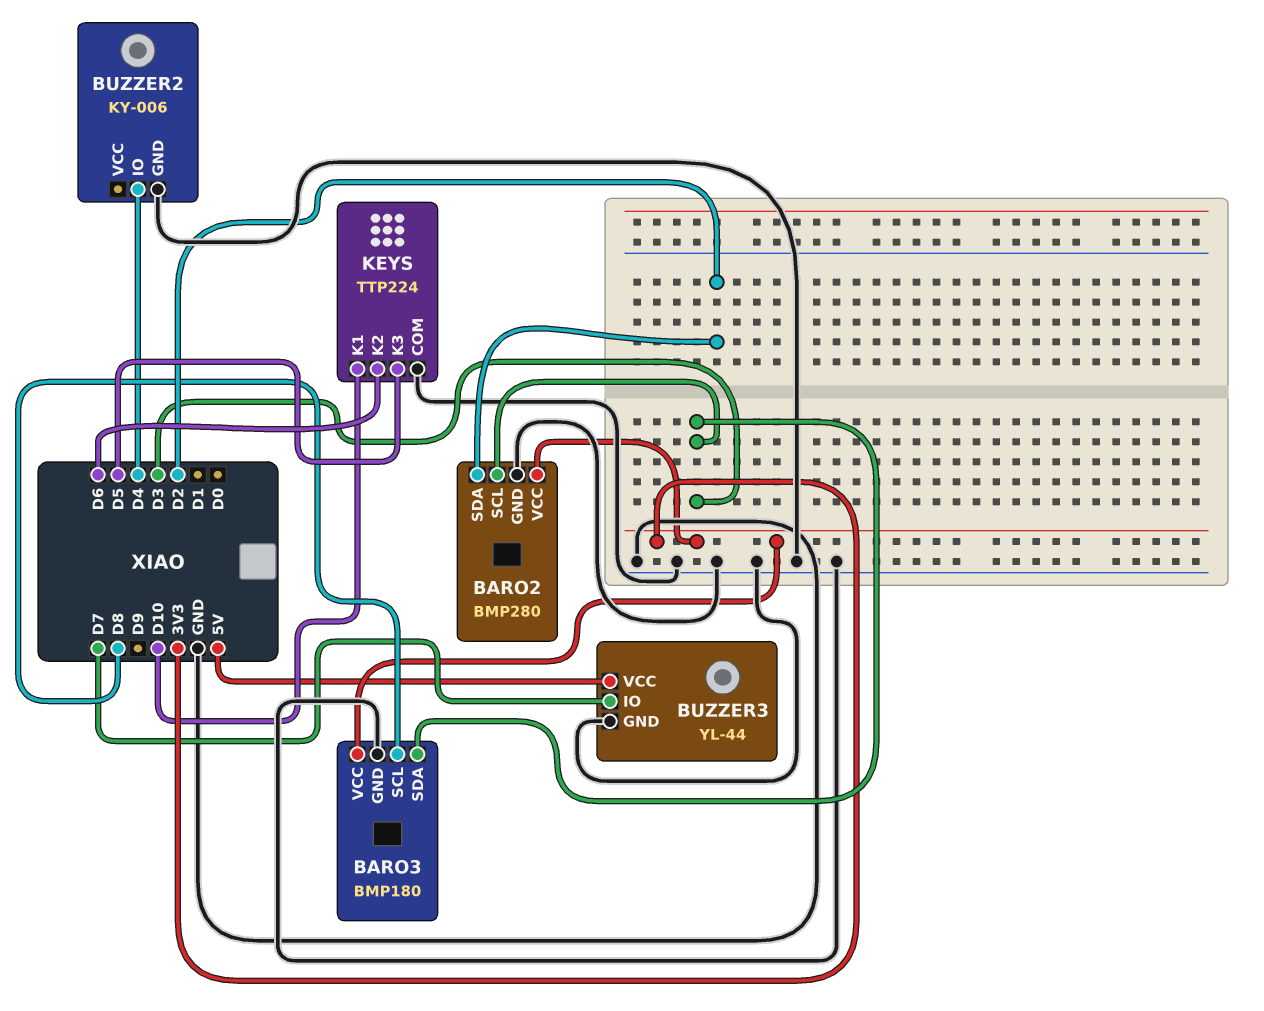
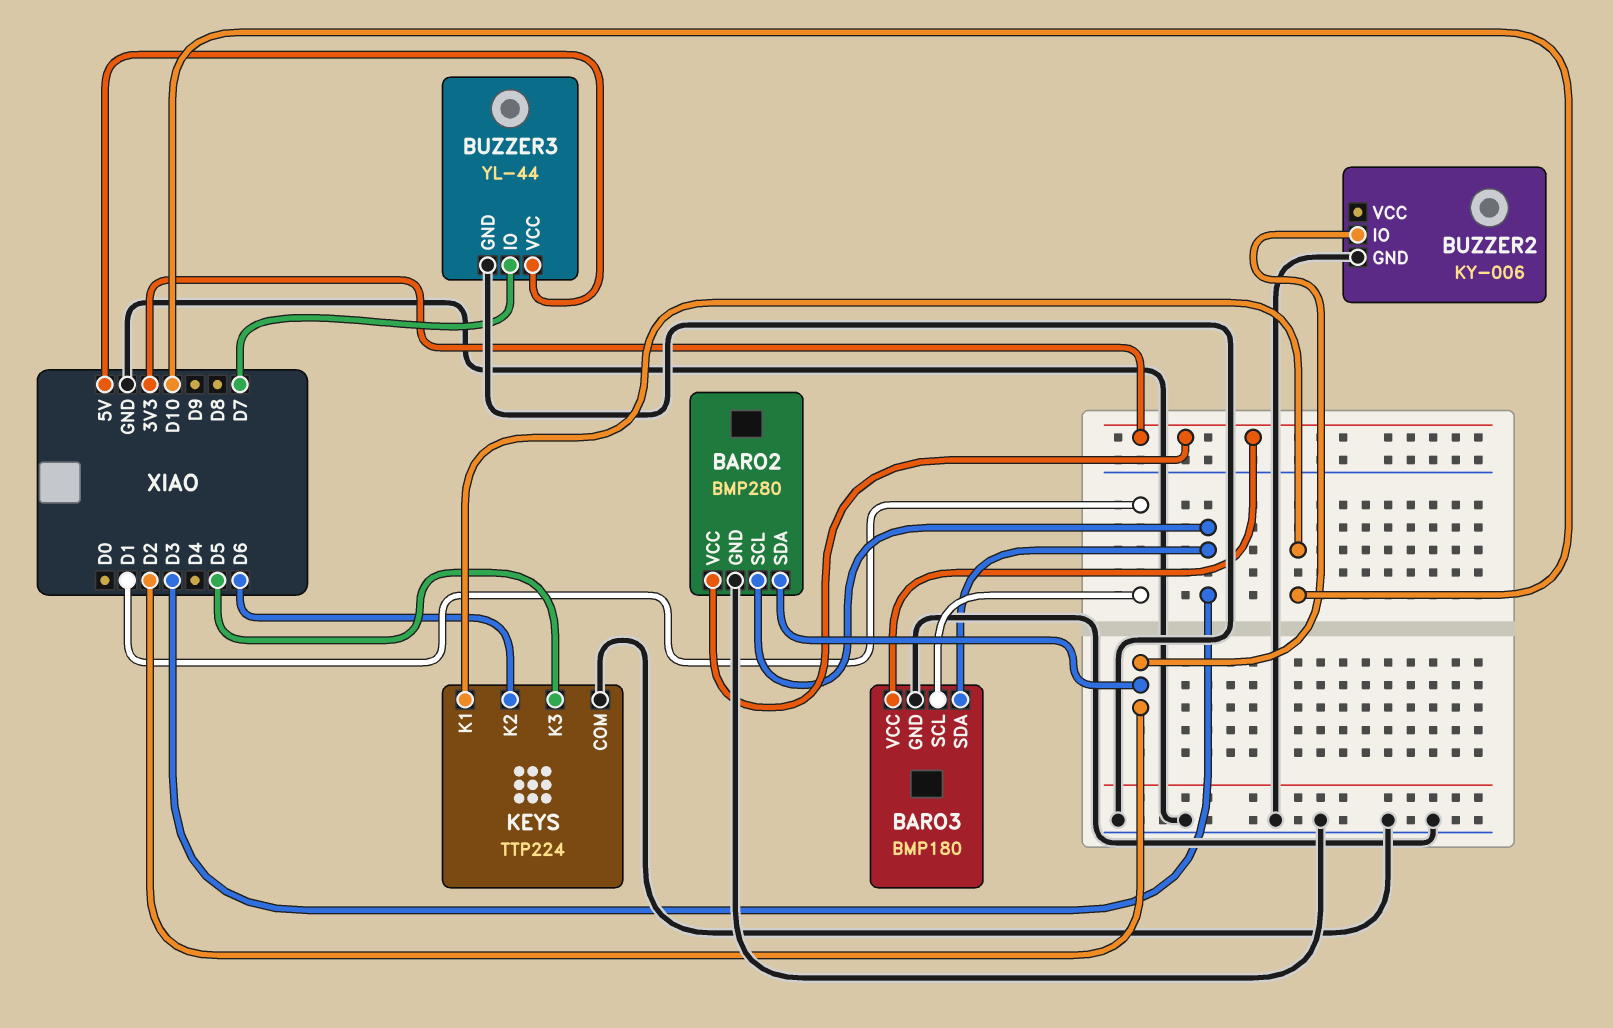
BARO3 pin SCL: D8 -> D1
BUZZER2 pin IO: D4 -> D2

